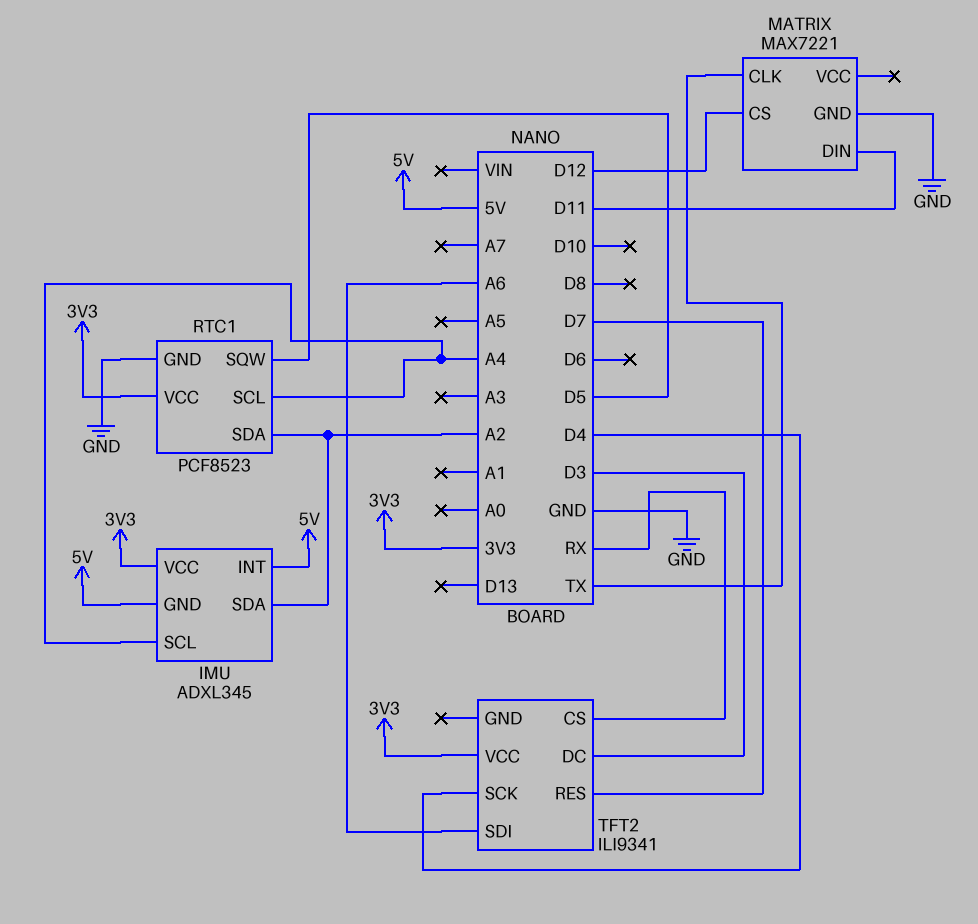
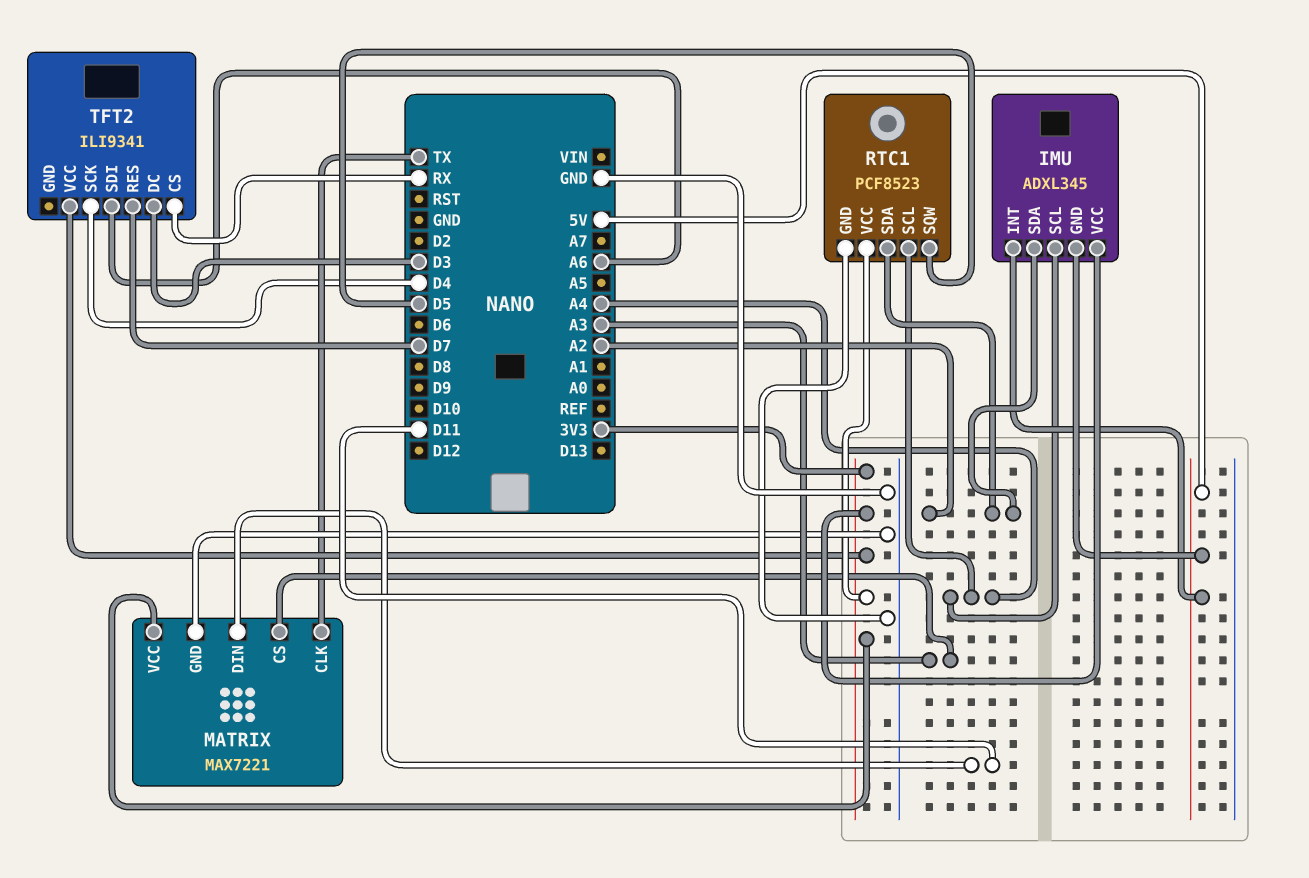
MATRIX pin CS: D12 -> A3
MATRIX pin VCC: none -> 3V3

